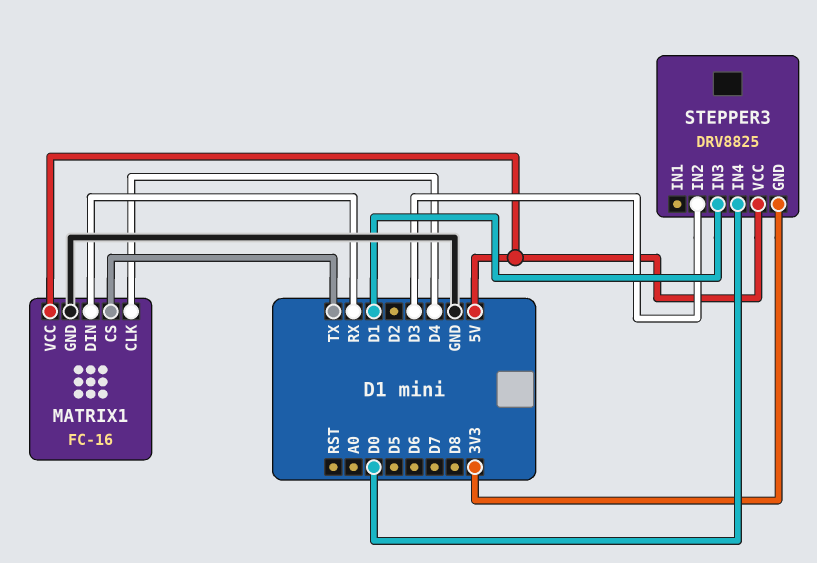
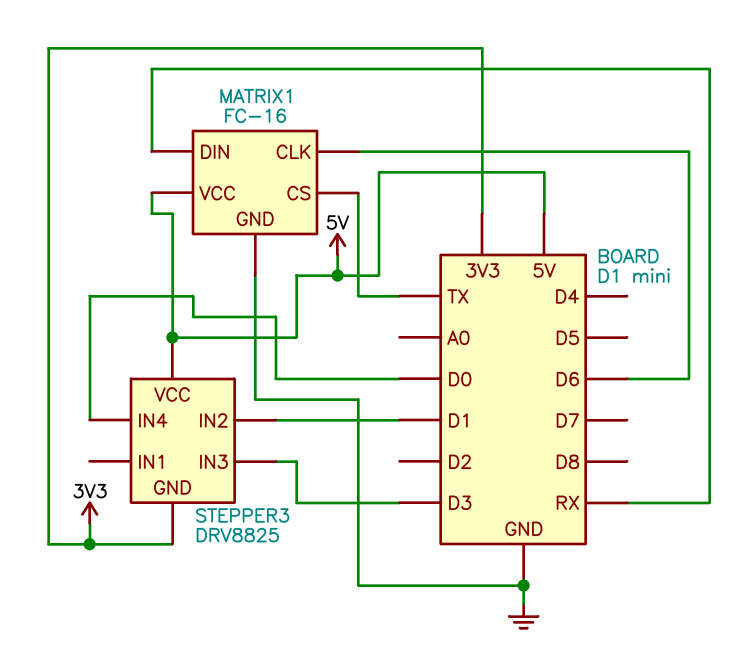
MATRIX1 pin CLK: D4 -> D6
STEPPER3 pin IN2: D3 -> D1
STEPPER3 pin IN3: D1 -> D3

